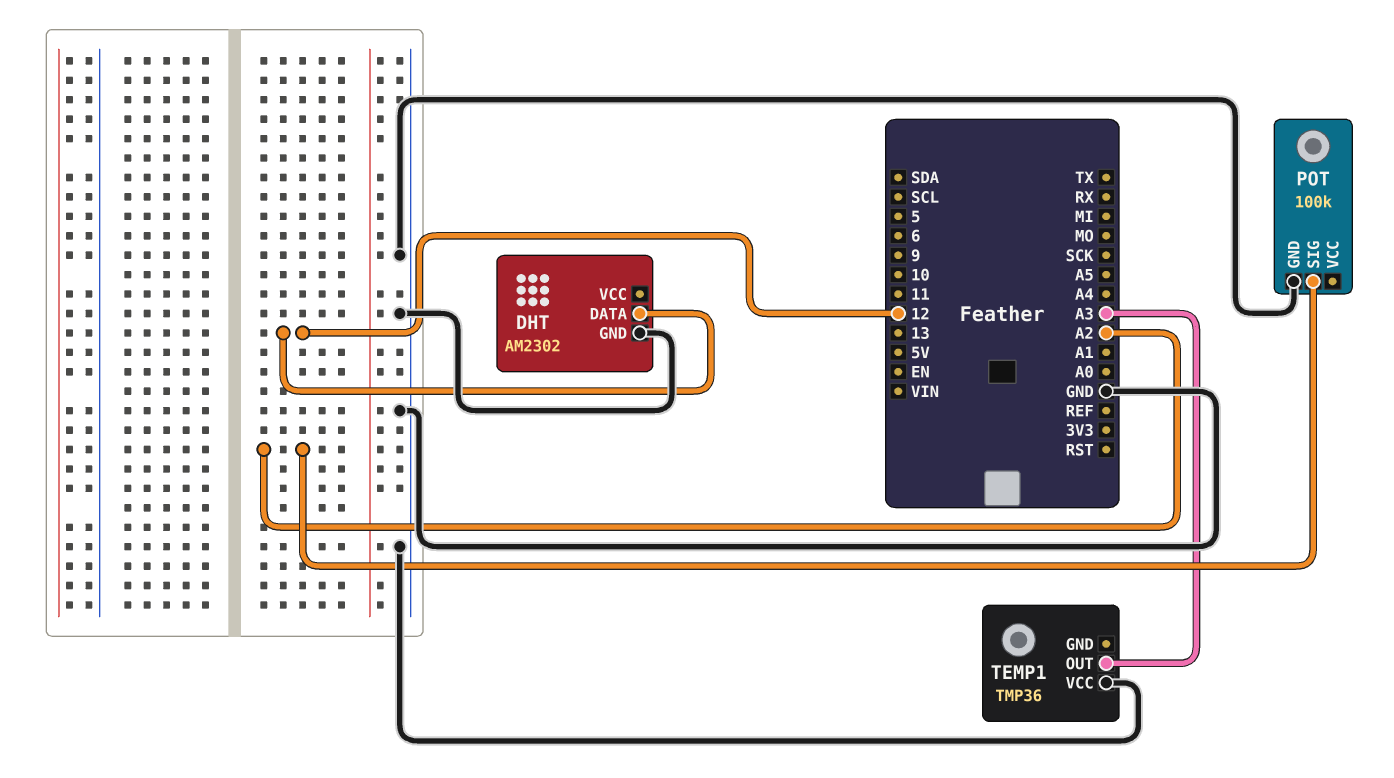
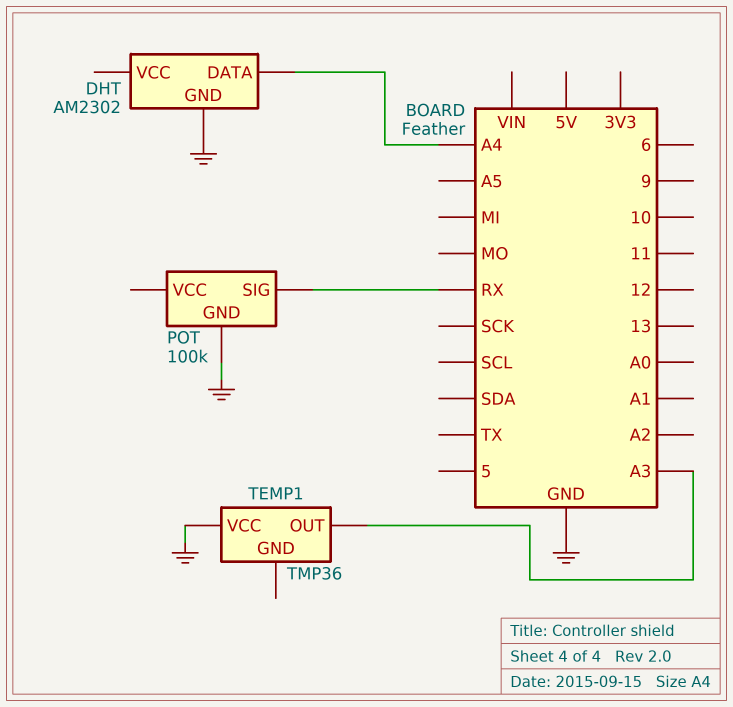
DHT pin DATA: 12 -> A4
POT pin SIG: A2 -> RX

